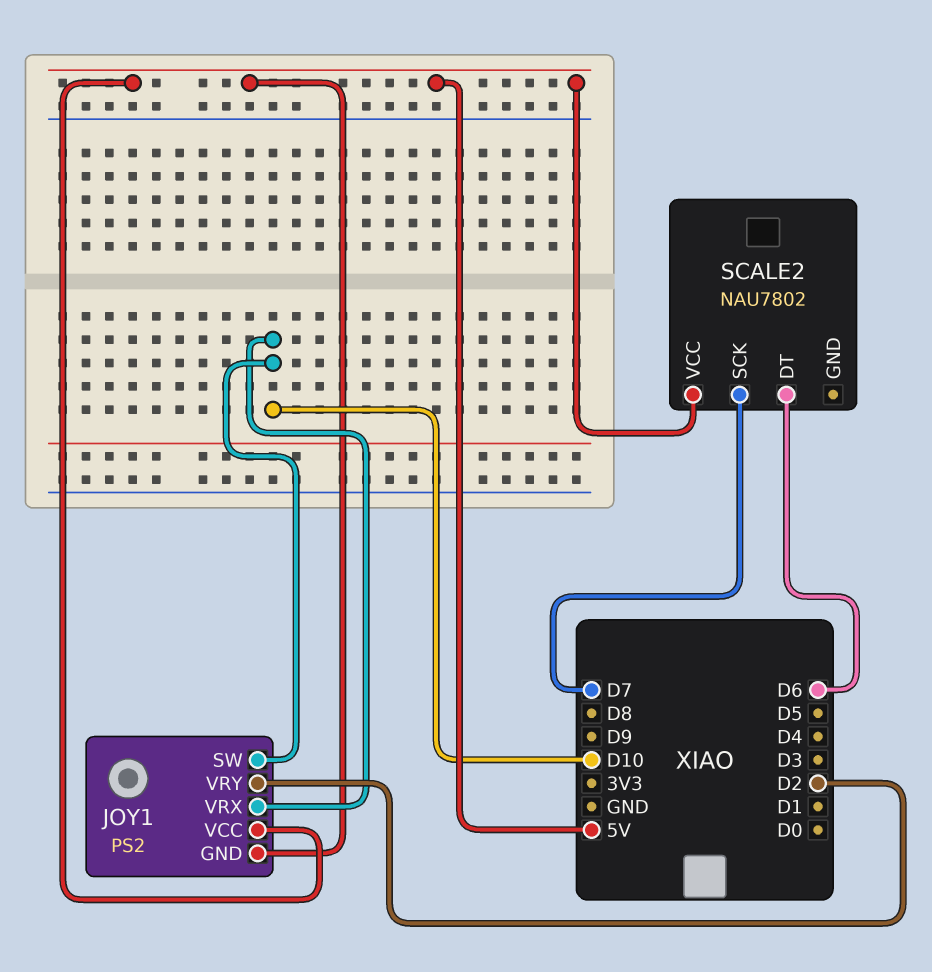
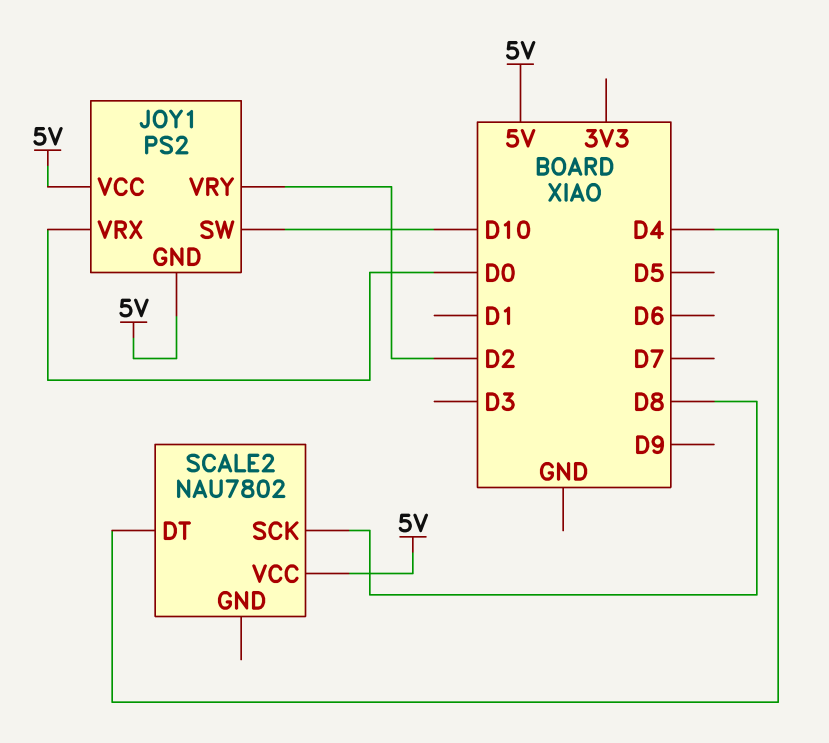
JOY1 pin VRX: D10 -> D0
SCALE2 pin DT: D6 -> D4
SCALE2 pin SCK: D7 -> D8

